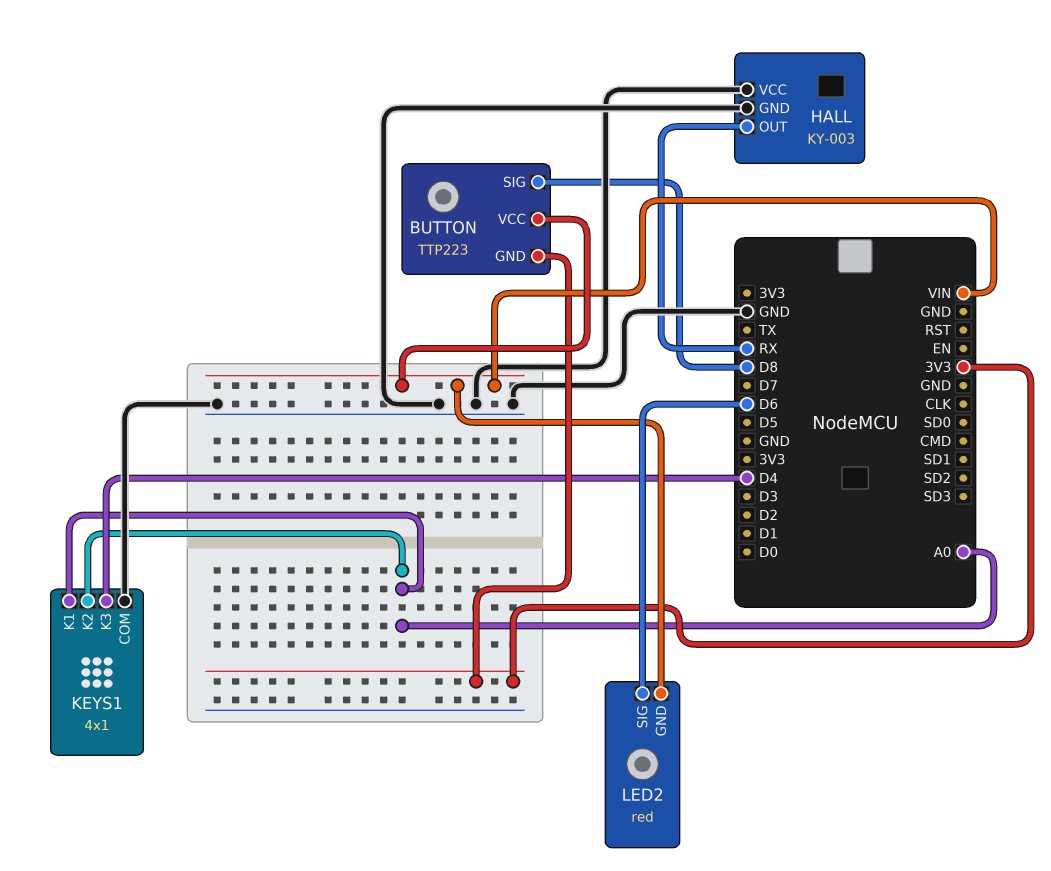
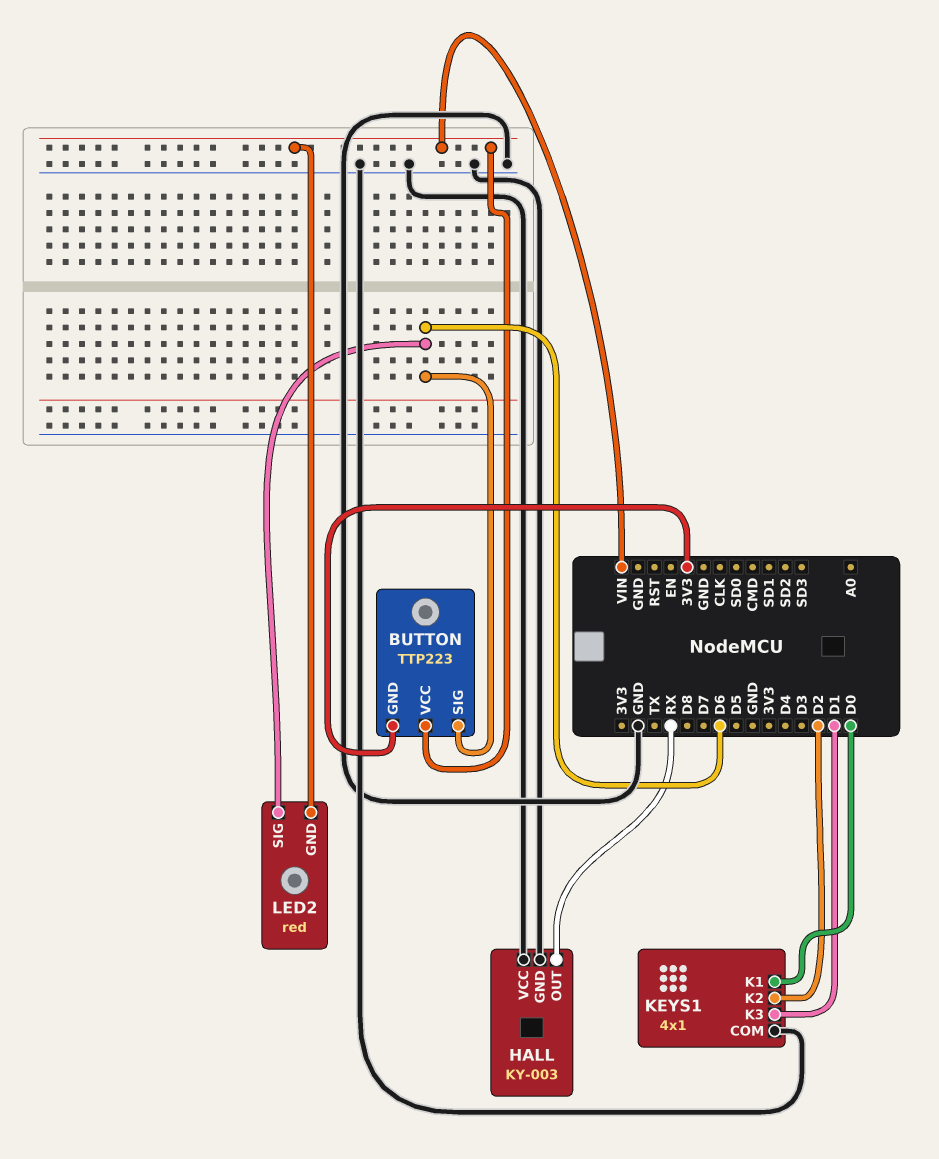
BUTTON pin SIG: D8 -> D6
KEYS1 pin K1: A0 -> D0
KEYS1 pin K2: A0 -> D2
KEYS1 pin K3: D4 -> D1

